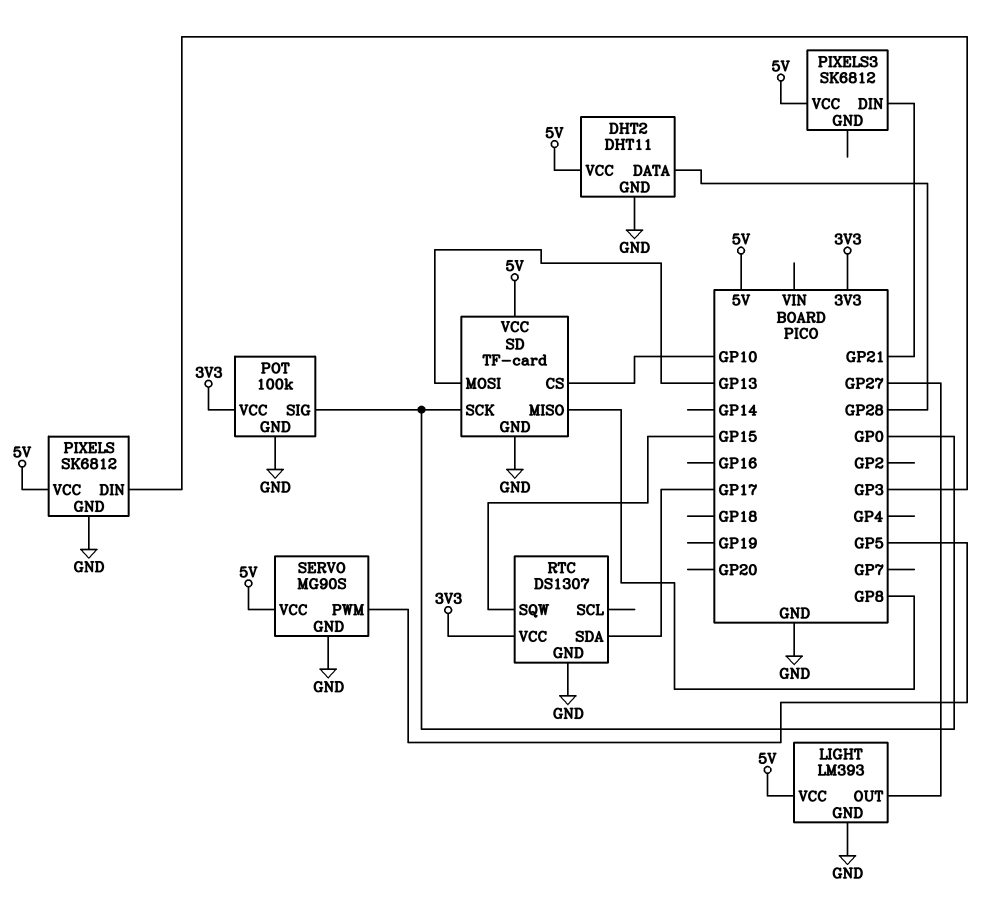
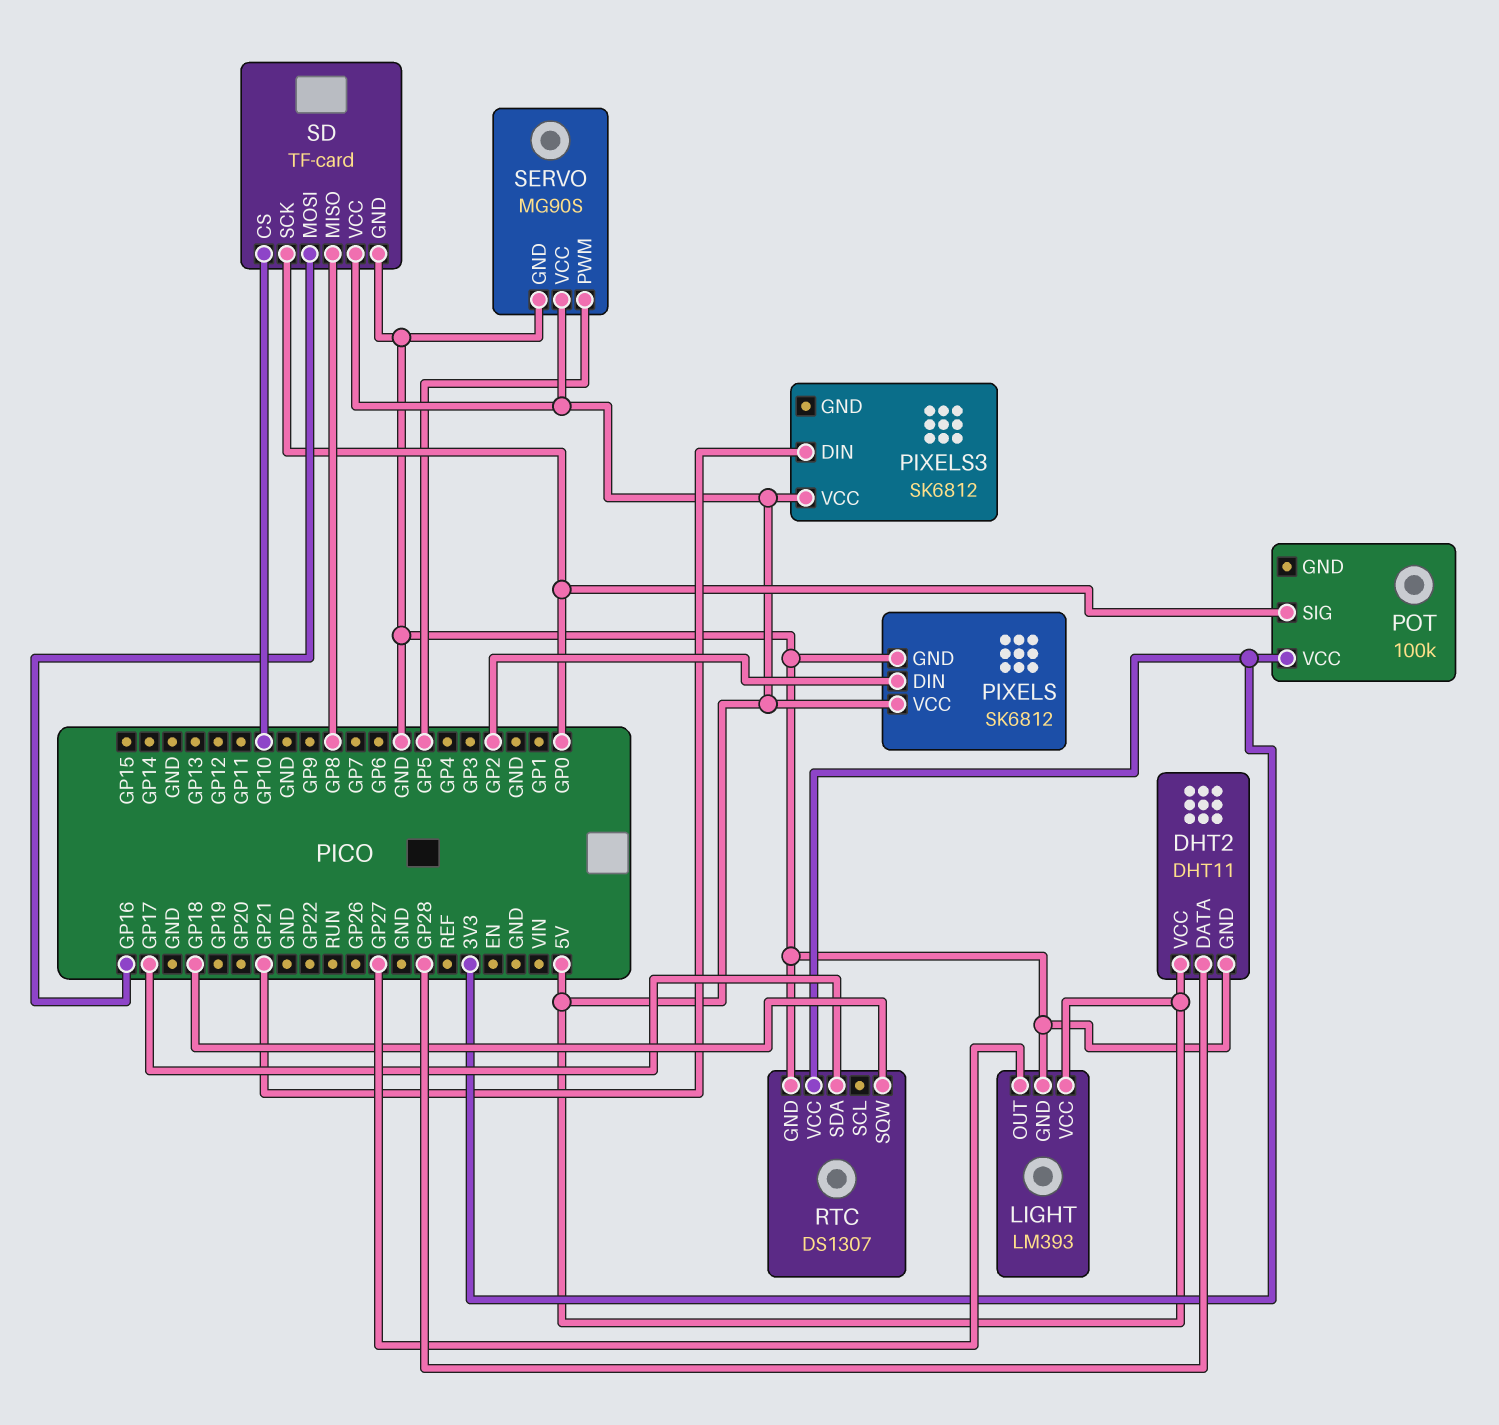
PIXELS pin DIN: GP3 -> GP2
POT pin GND: GND -> none
RTC pin SQW: GP15 -> GP18
SD pin MOSI: GP13 -> GP16

